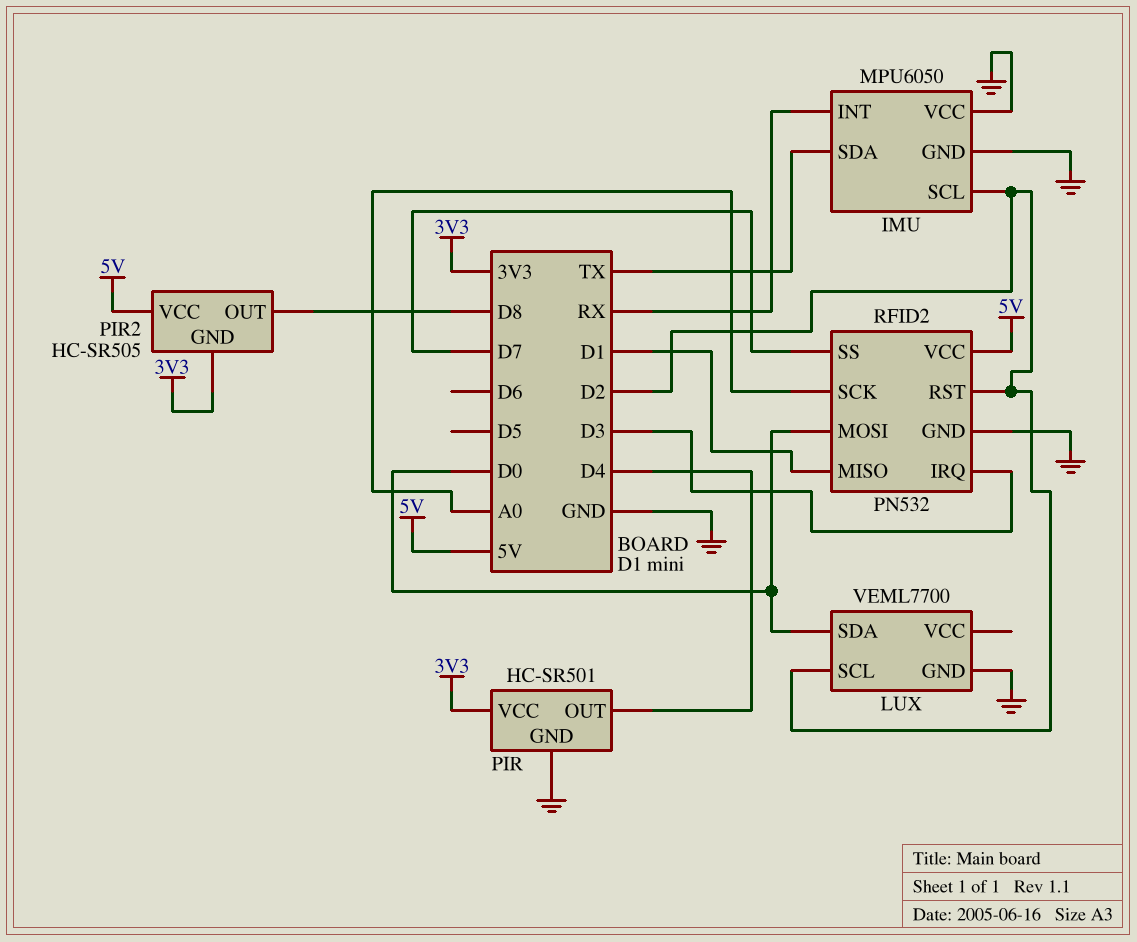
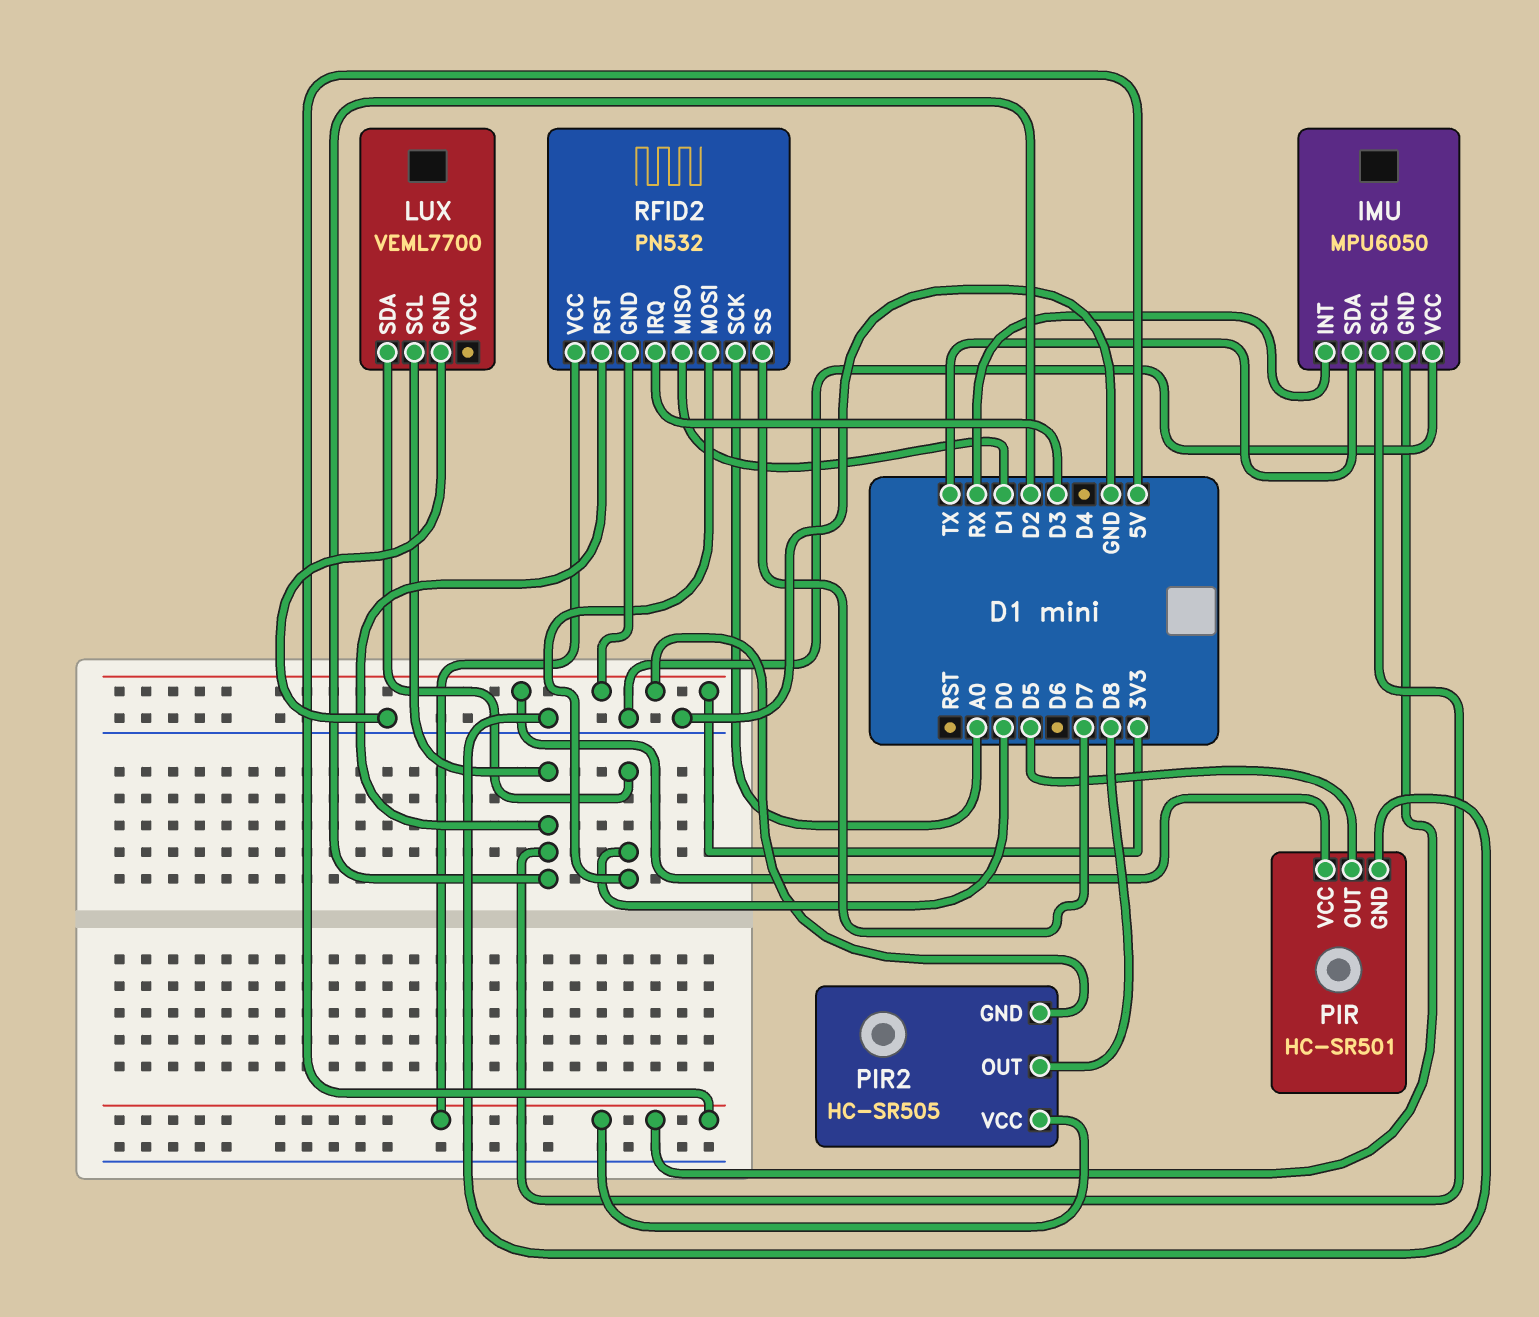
IMU pin GND: GND -> 5V
PIR pin OUT: D4 -> D5
RFID2 pin GND: GND -> 3V3

